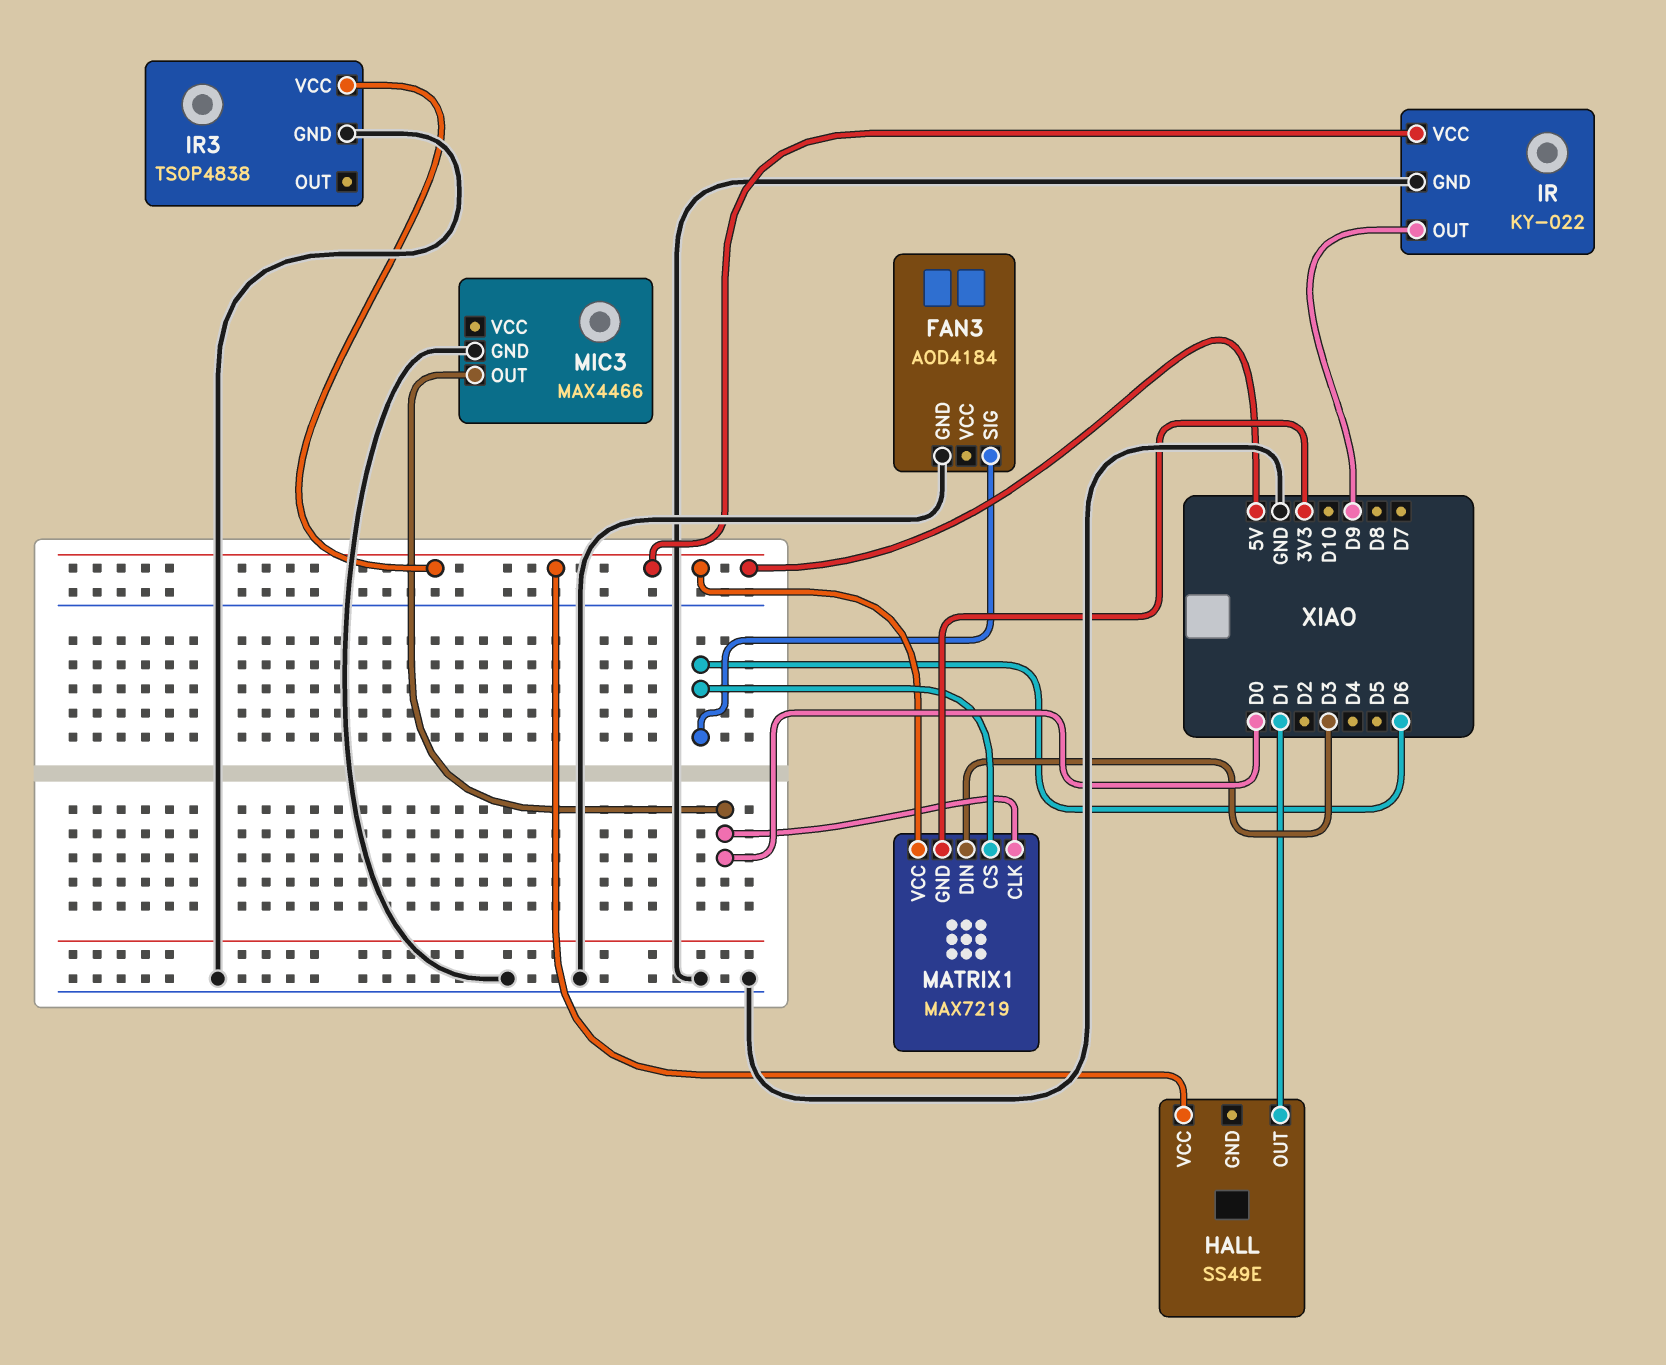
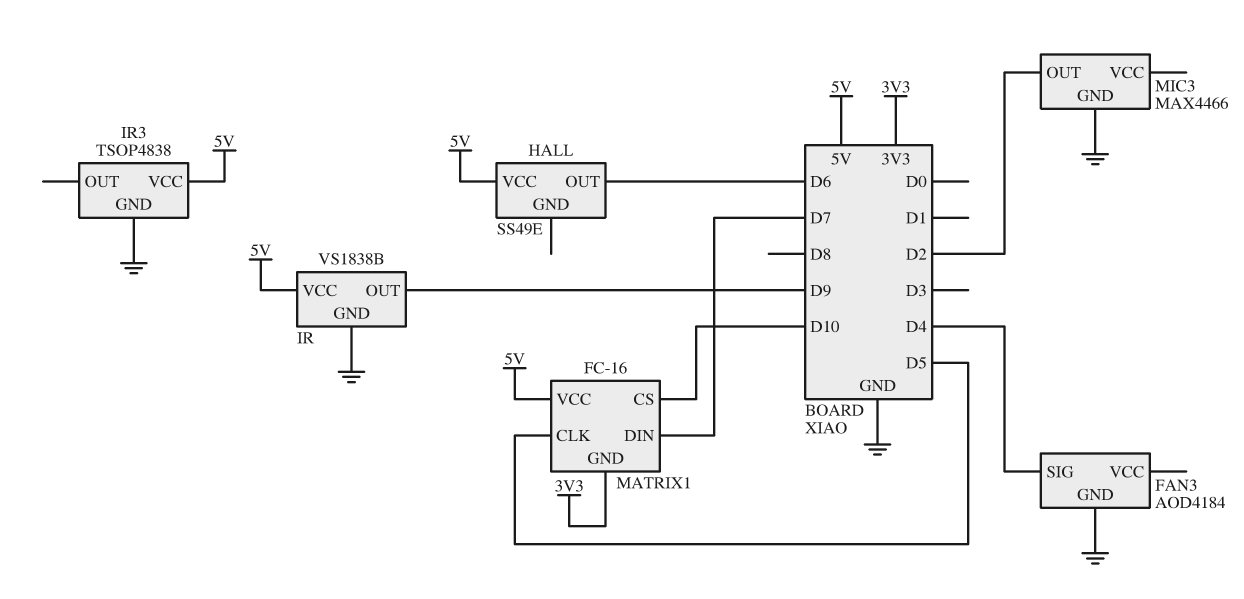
FAN3 pin SIG: D6 -> D4
HALL pin OUT: D1 -> D6
IR: KY-022 -> VS1838B
MATRIX1: MAX7219 -> FC-16
MATRIX1 pin CLK: D0 -> D5
MATRIX1 pin CS: D6 -> D10
MATRIX1 pin DIN: D3 -> D7
MIC3 pin OUT: D0 -> D2

